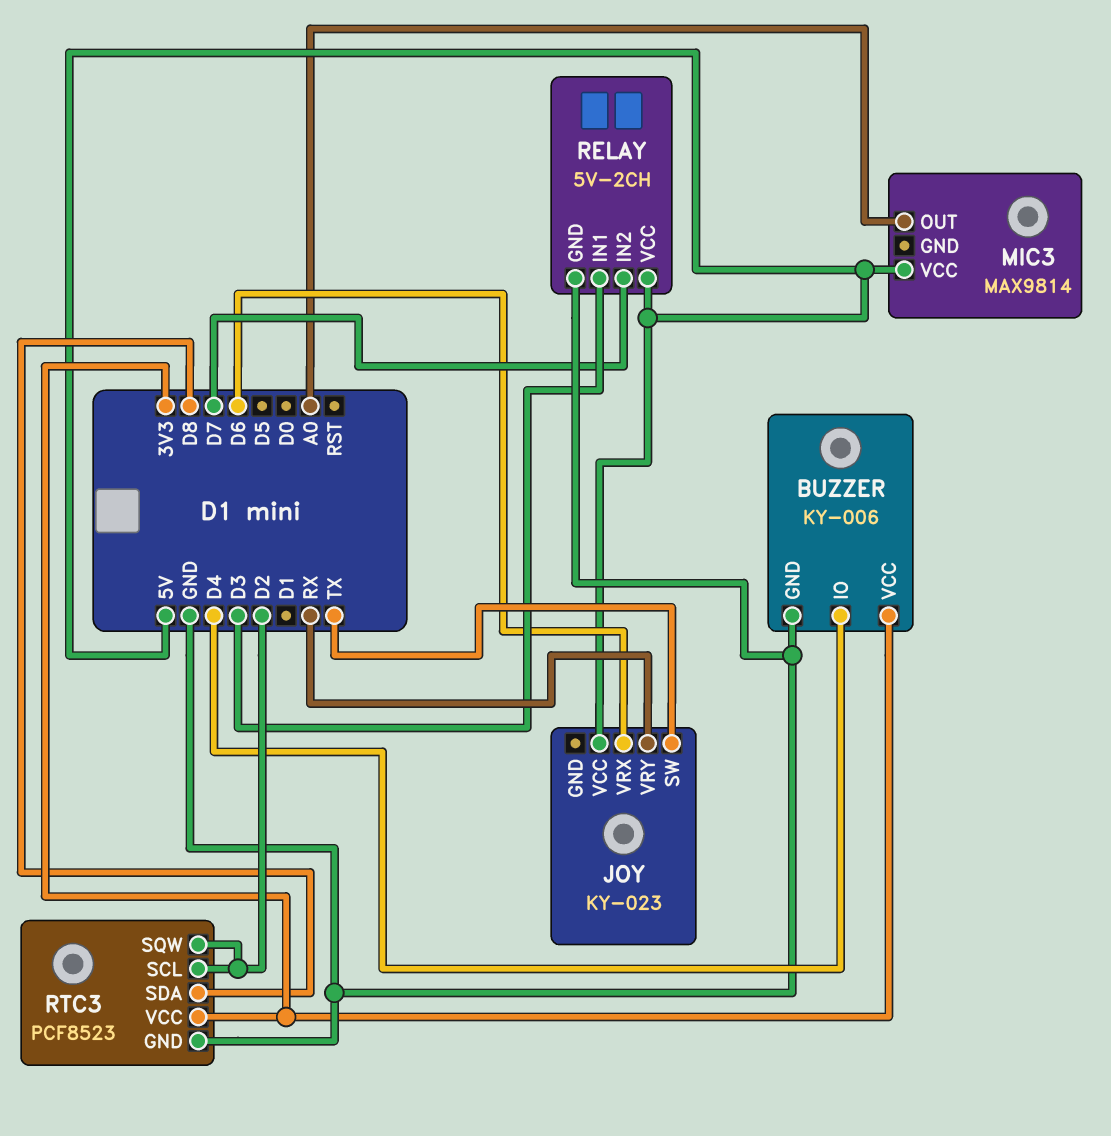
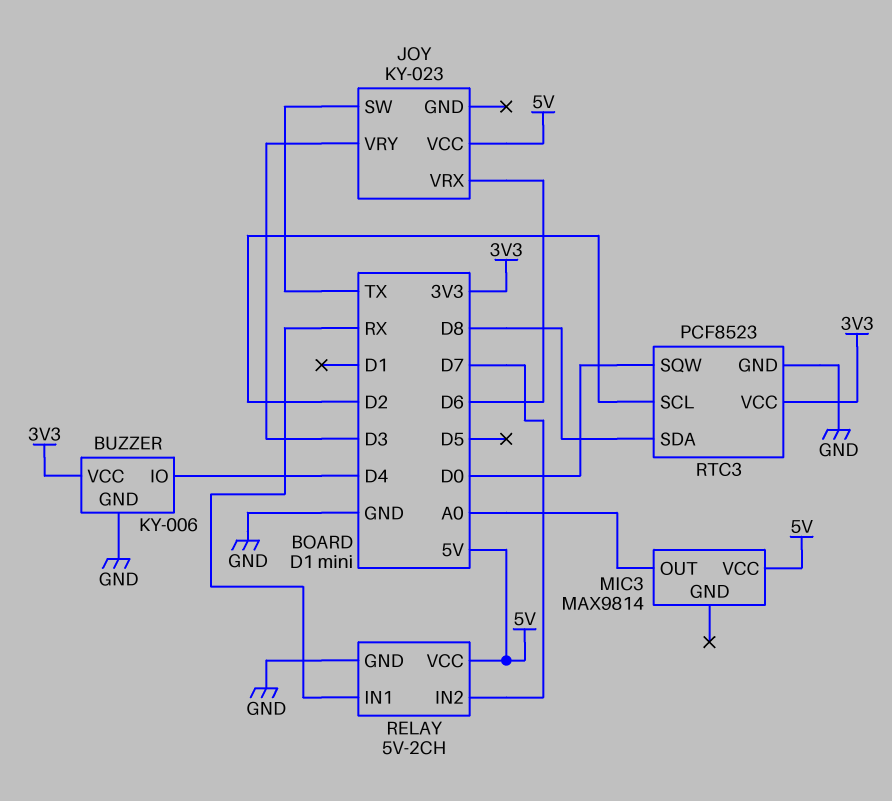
JOY pin VRY: RX -> D3
RELAY pin IN1: D3 -> RX
RTC3 pin SQW: D2 -> D0

